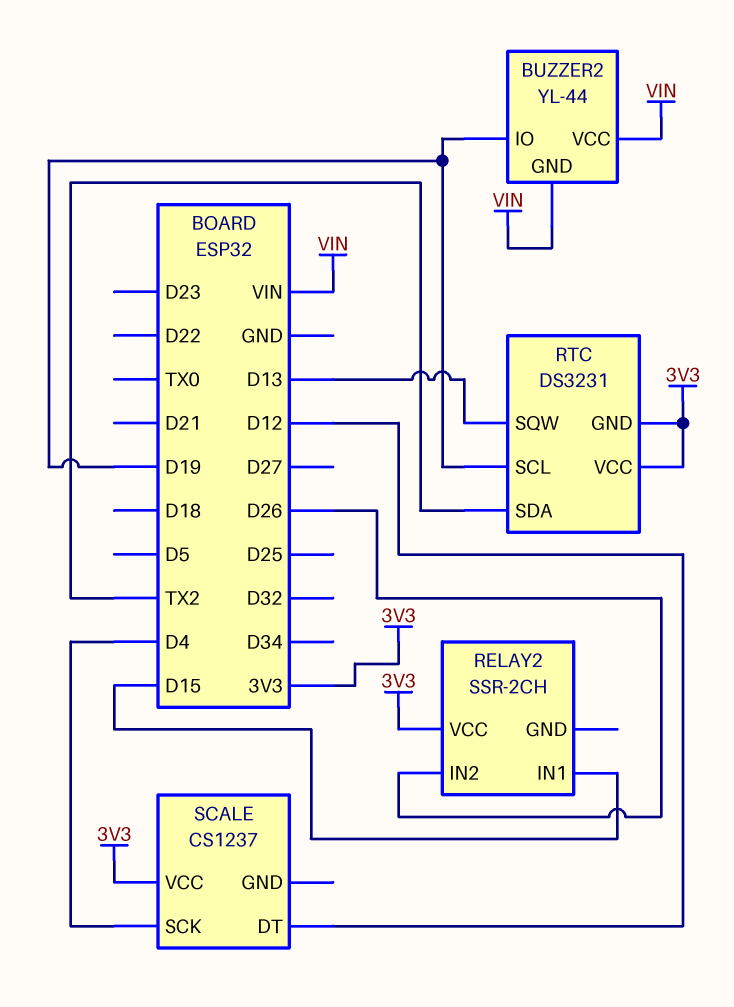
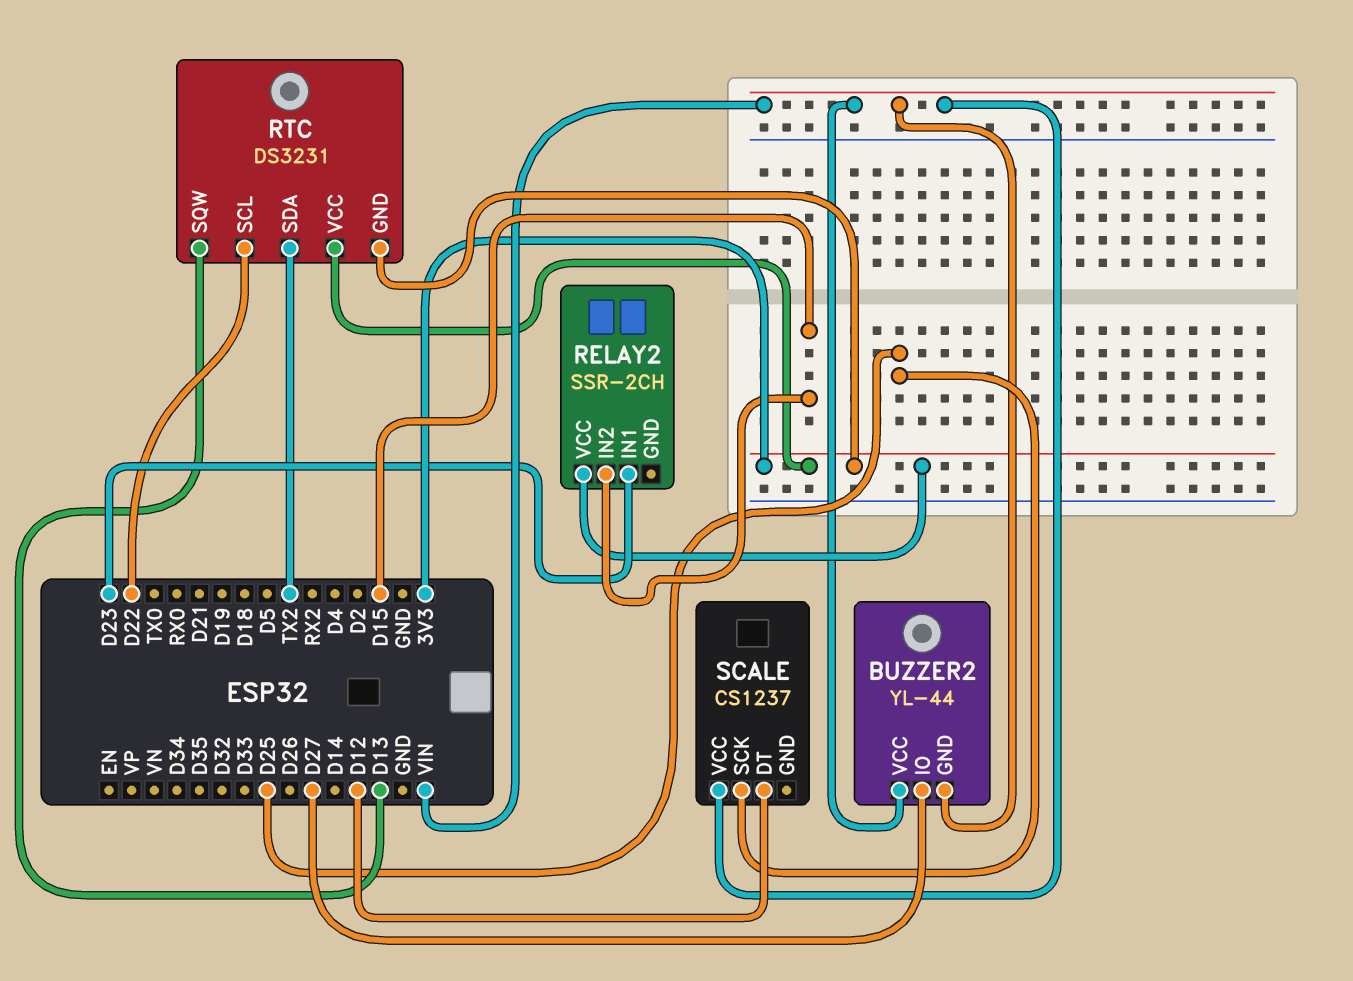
BUZZER2 pin IO: D19 -> D27
RELAY2 pin IN1: D15 -> D23
RELAY2 pin IN2: D26 -> D15
RTC pin SCL: D19 -> D22
SCALE pin SCK: D4 -> D25
SCALE pin VCC: 3V3 -> VIN

